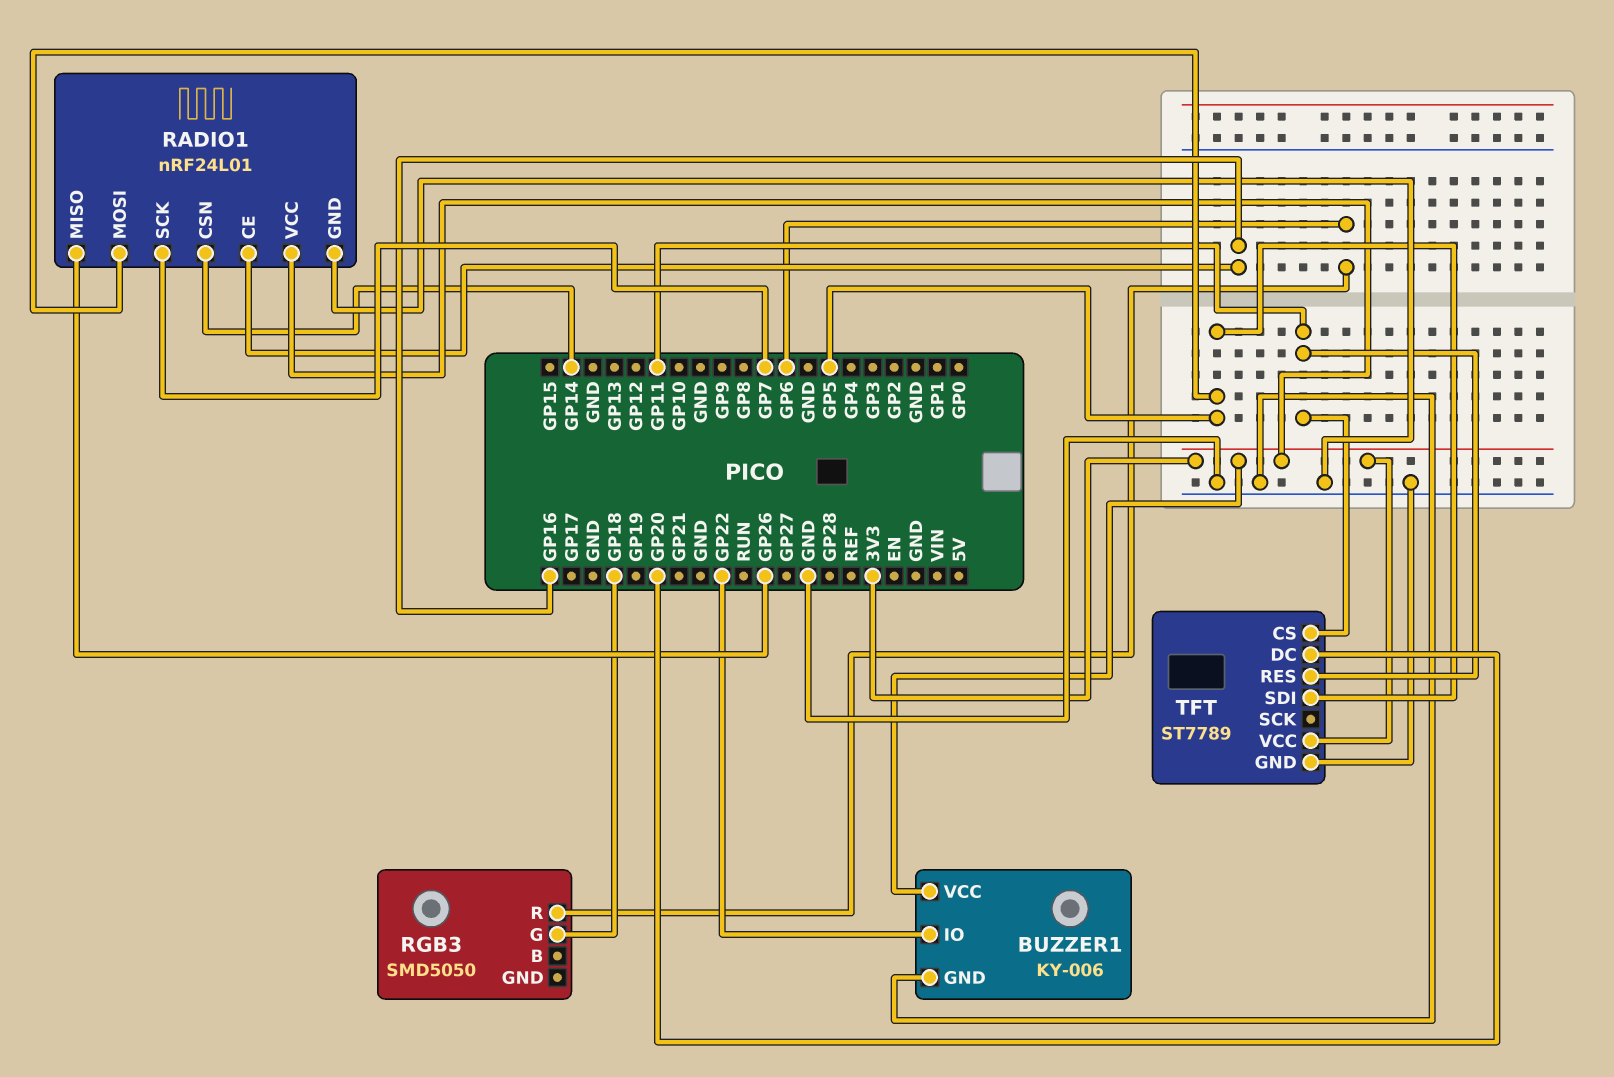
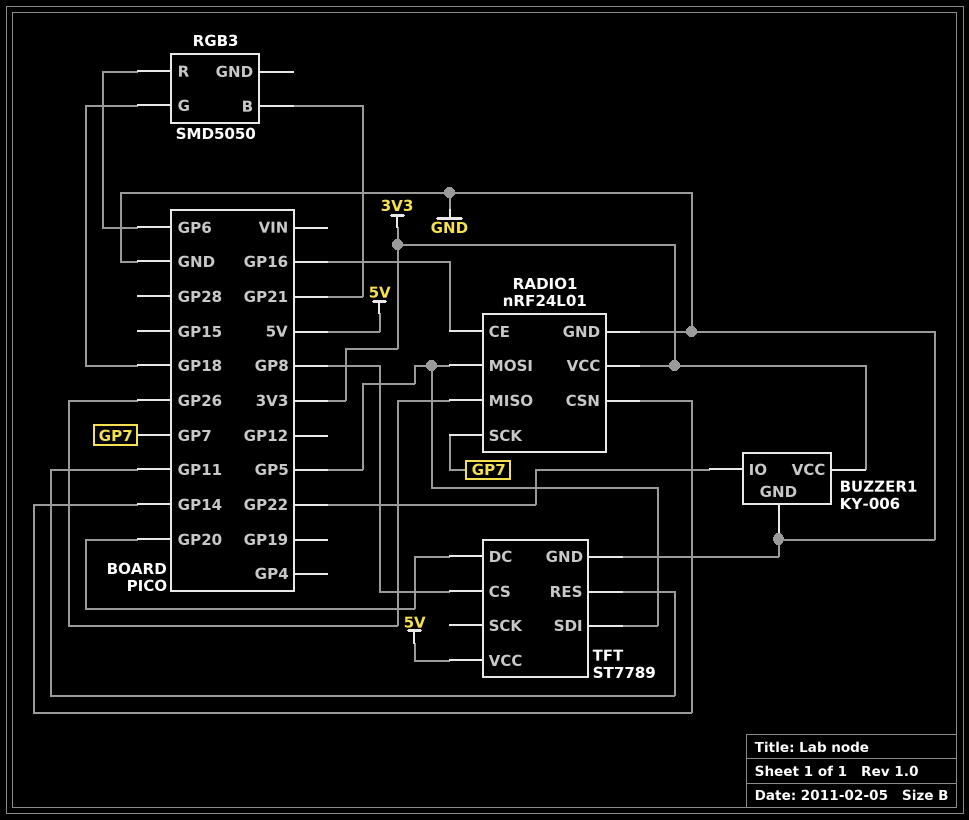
RGB3 pin B: none -> GP21
TFT pin CS: GP11 -> GP8
TFT pin VCC: 3V3 -> 5V

